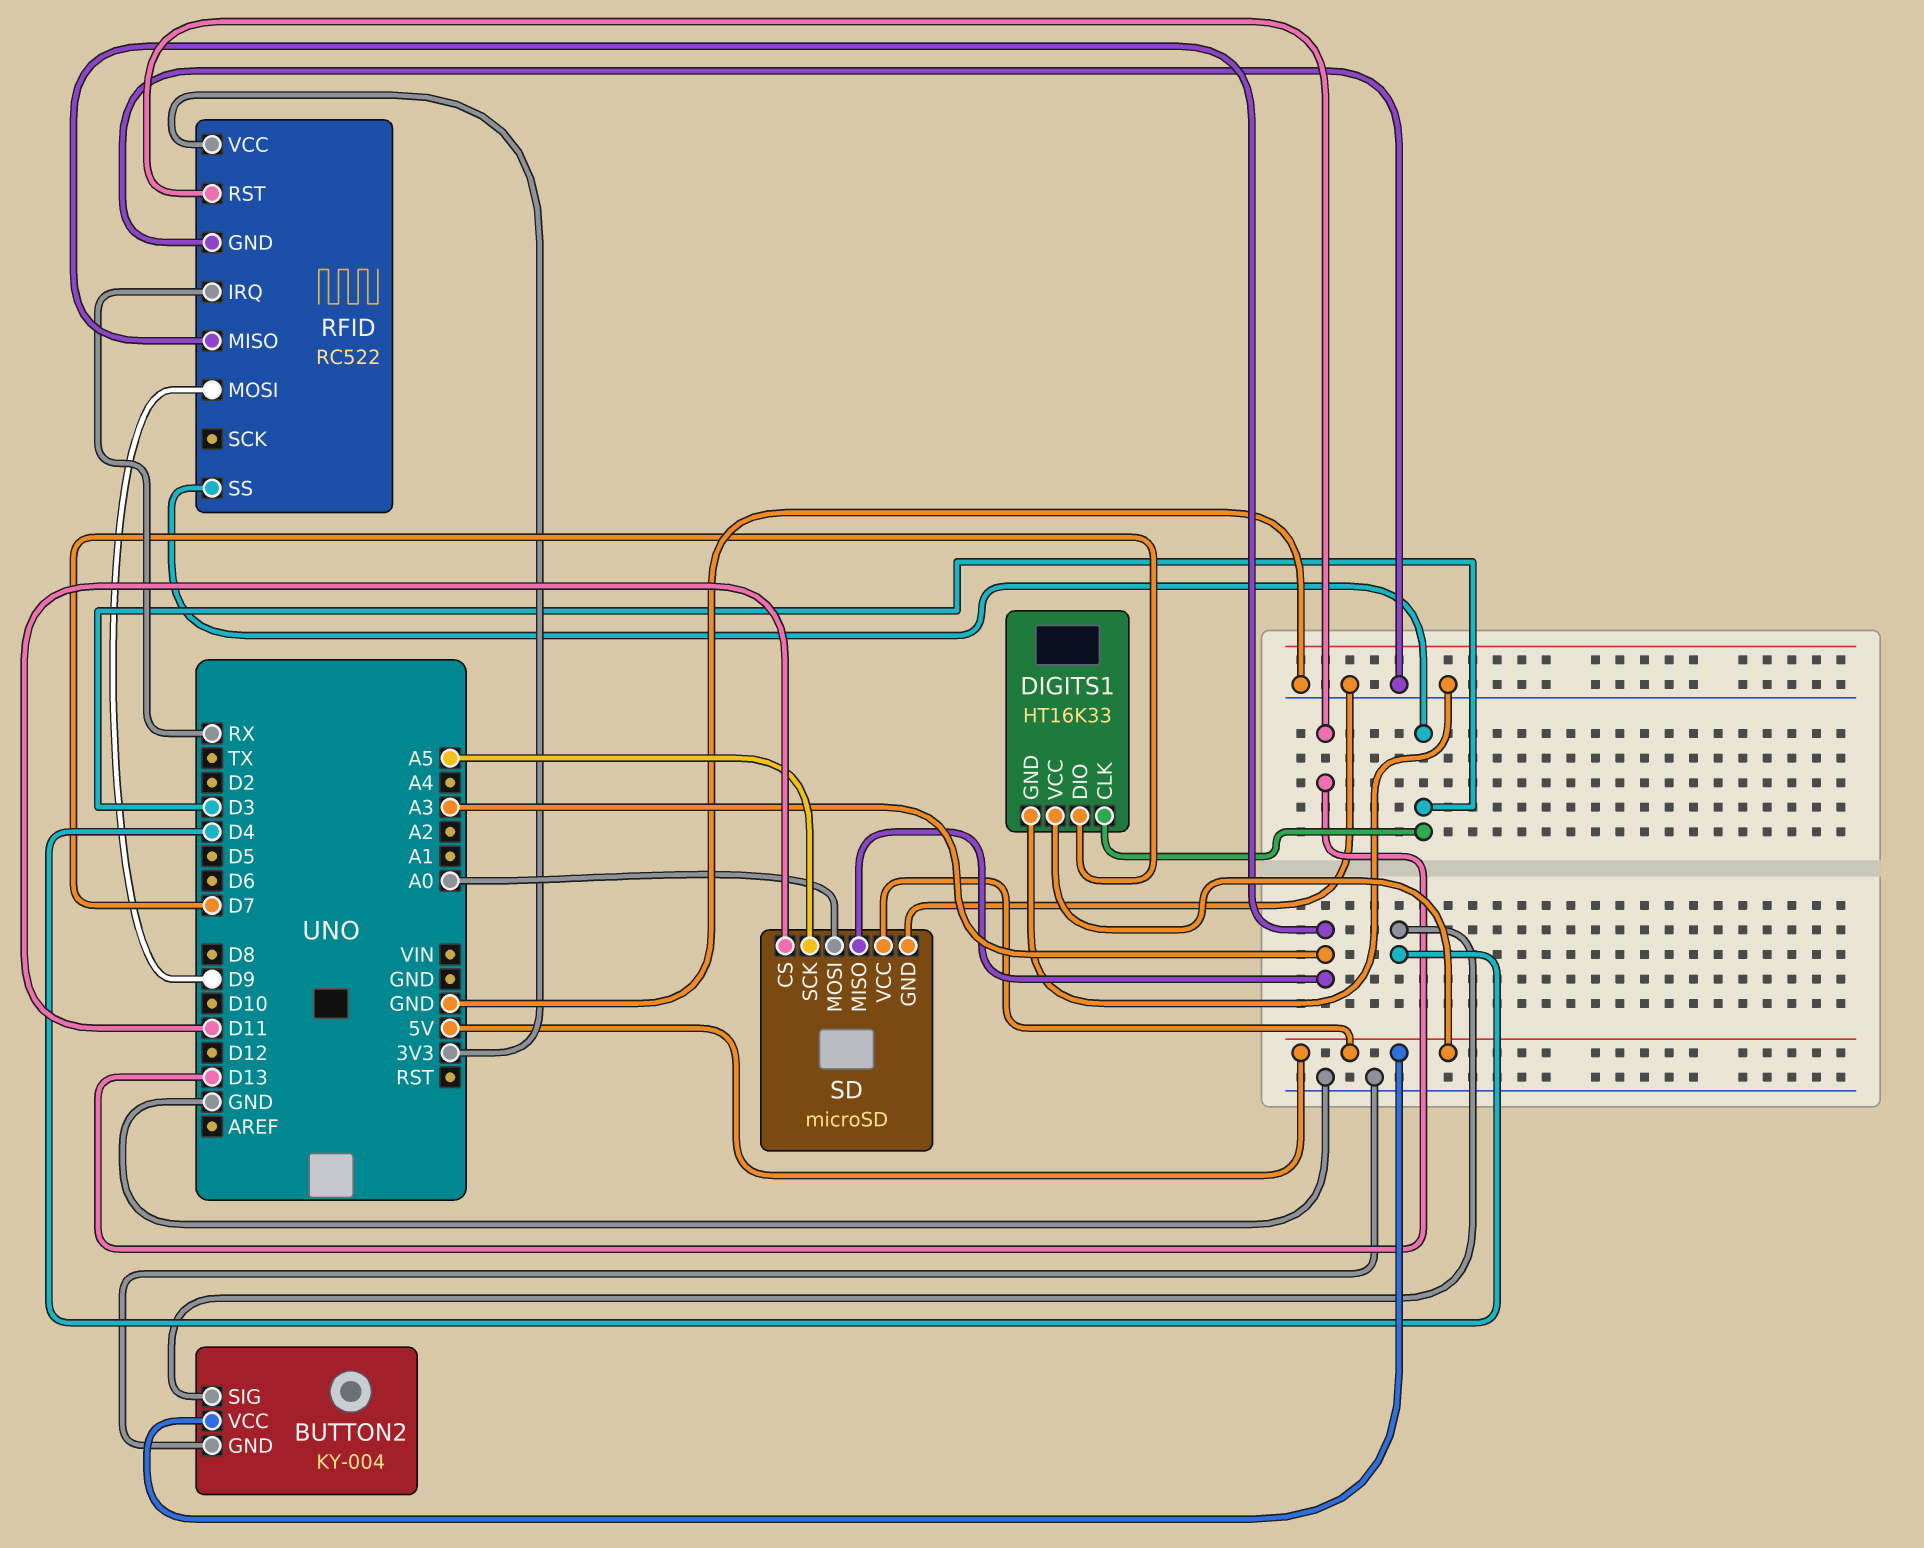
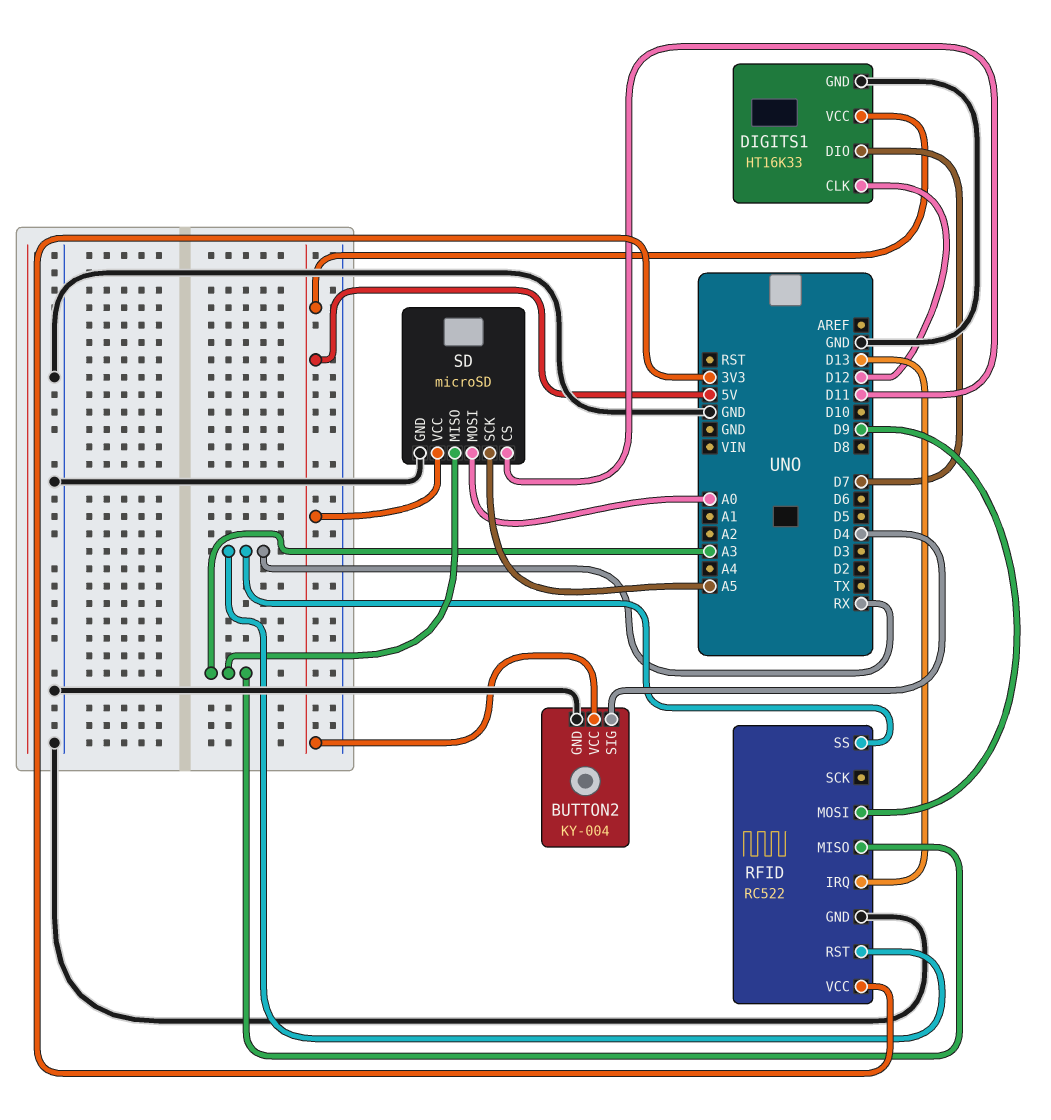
DIGITS1 pin CLK: D3 -> D12
RFID pin IRQ: RX -> D13
RFID pin RST: D13 -> RX
RFID pin SS: D3 -> RX

